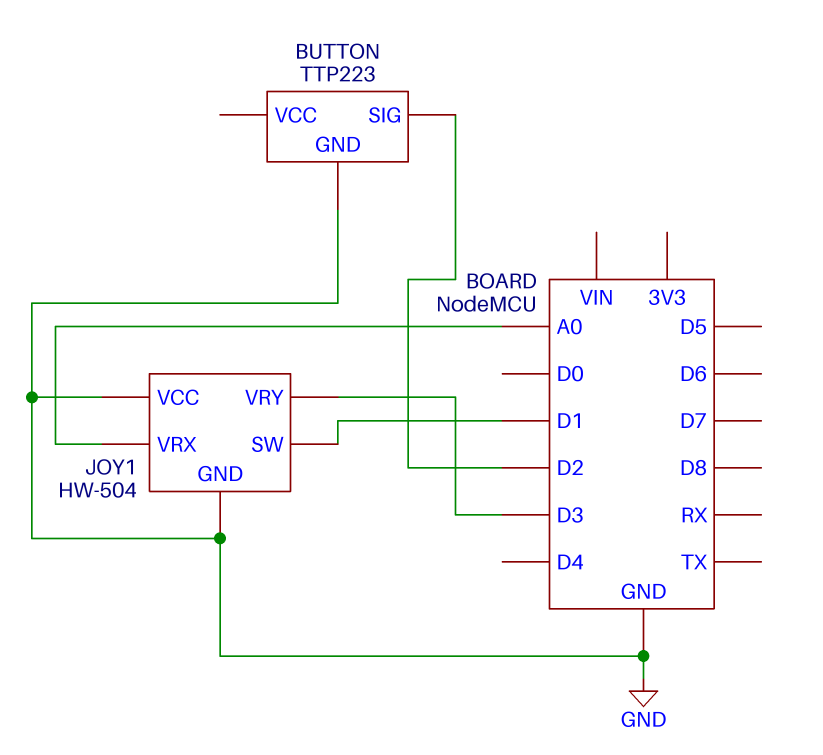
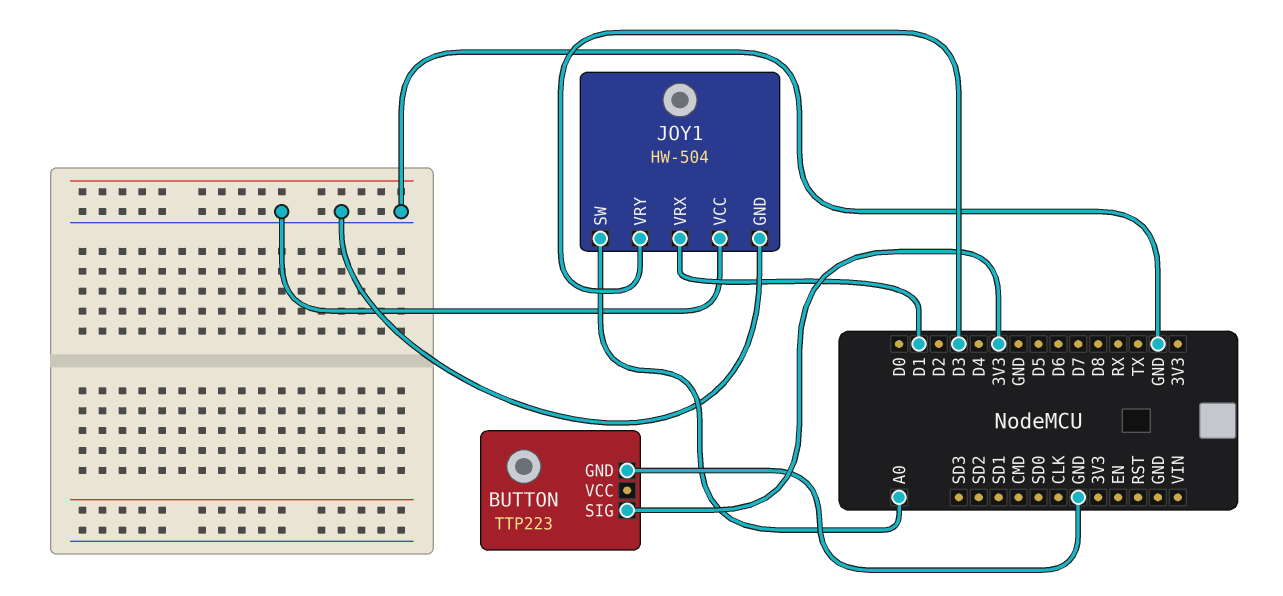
BUTTON pin SIG: D2 -> 3V3
JOY1 pin SW: D1 -> A0
JOY1 pin VRX: A0 -> D1

